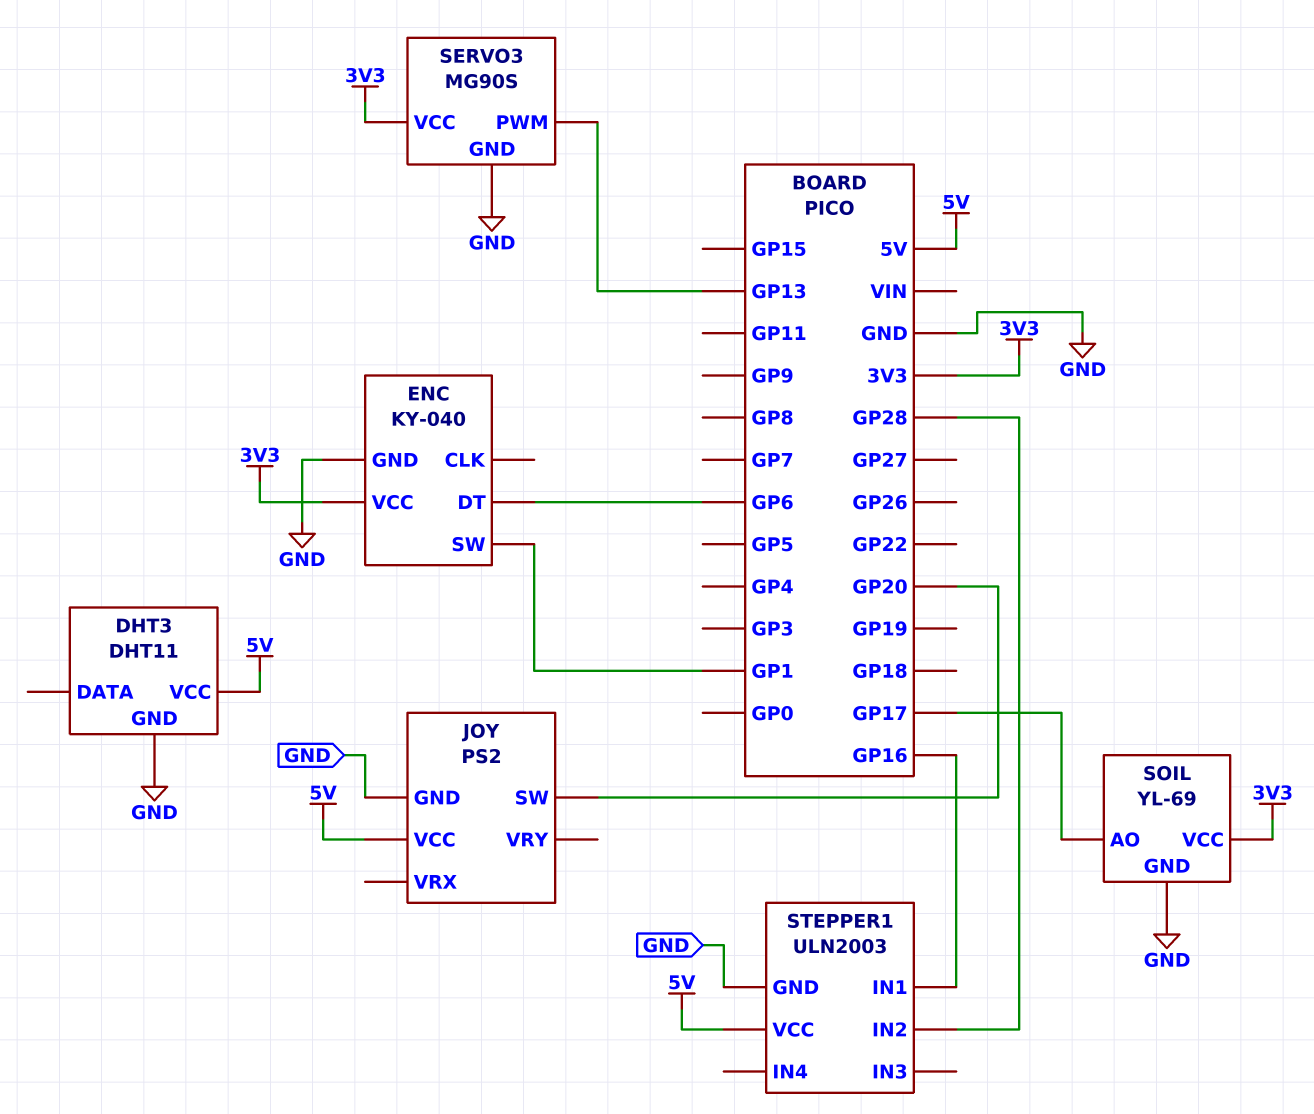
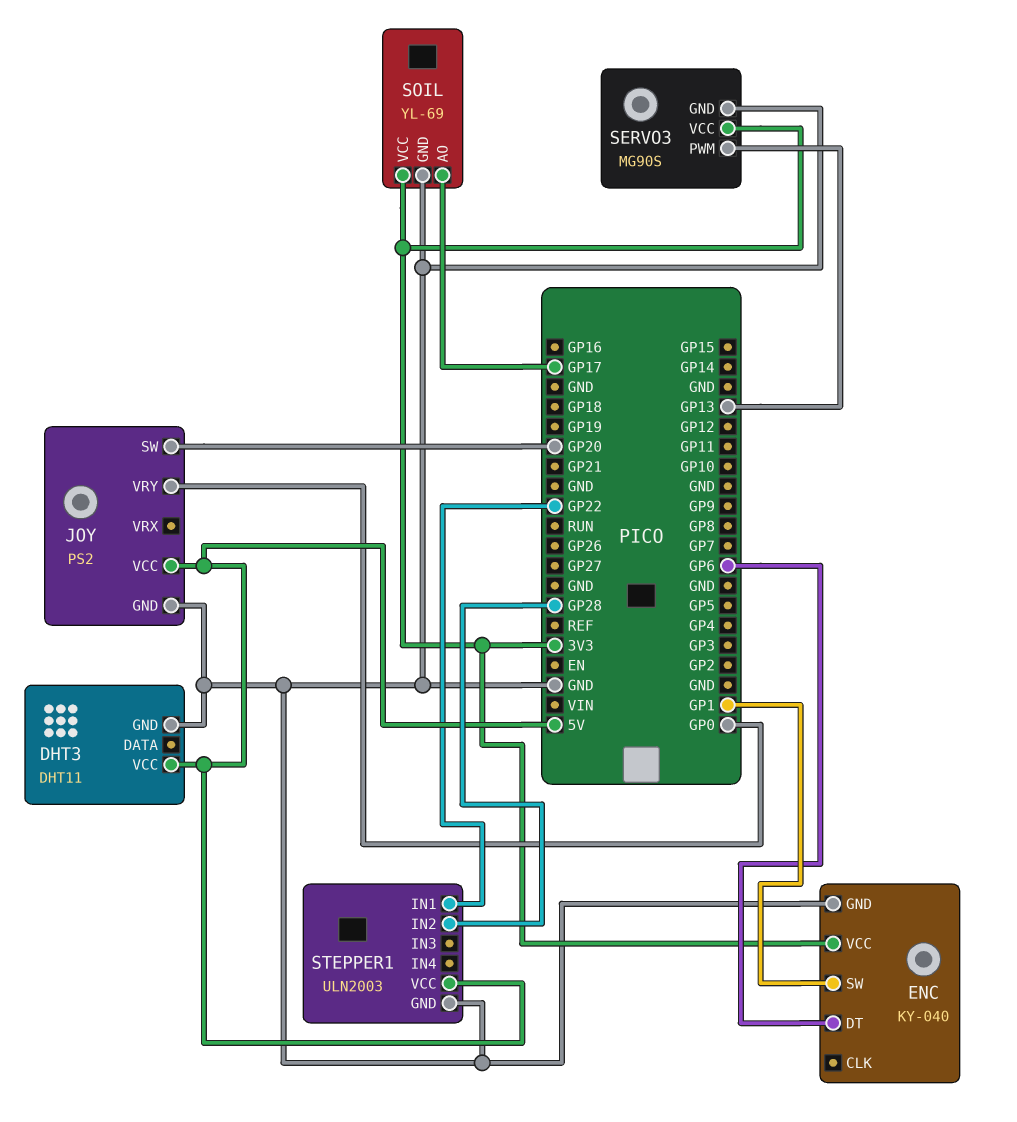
JOY pin VRY: none -> GP0
STEPPER1 pin IN1: GP16 -> GP22

